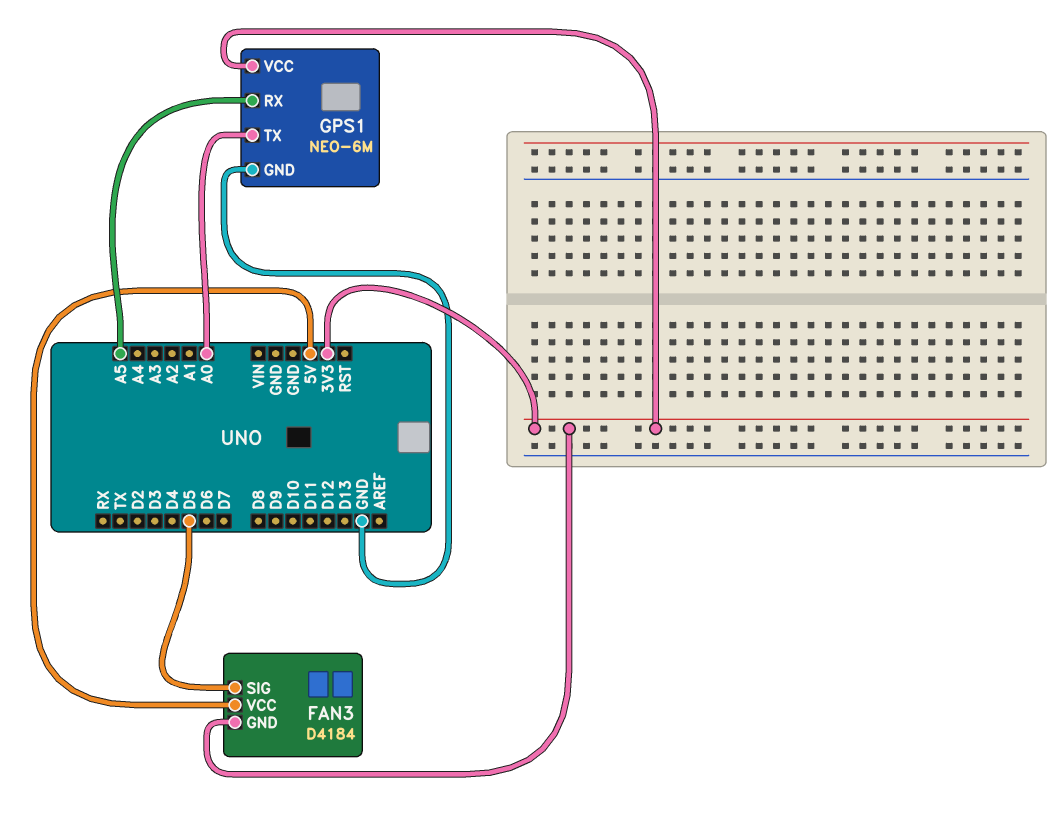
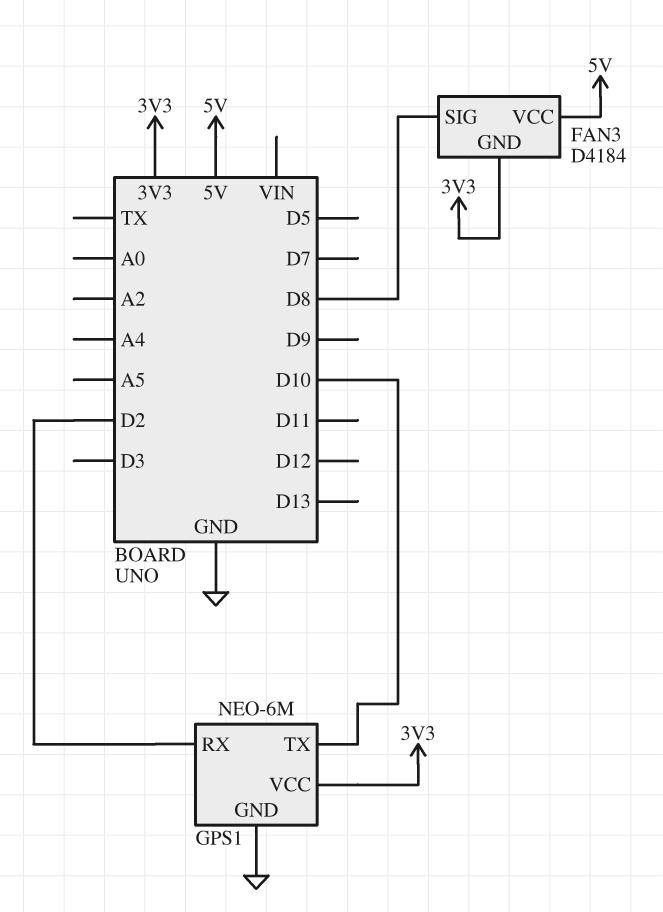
FAN3 pin SIG: D5 -> D8
GPS1 pin RX: A5 -> D2
GPS1 pin TX: A0 -> D10

